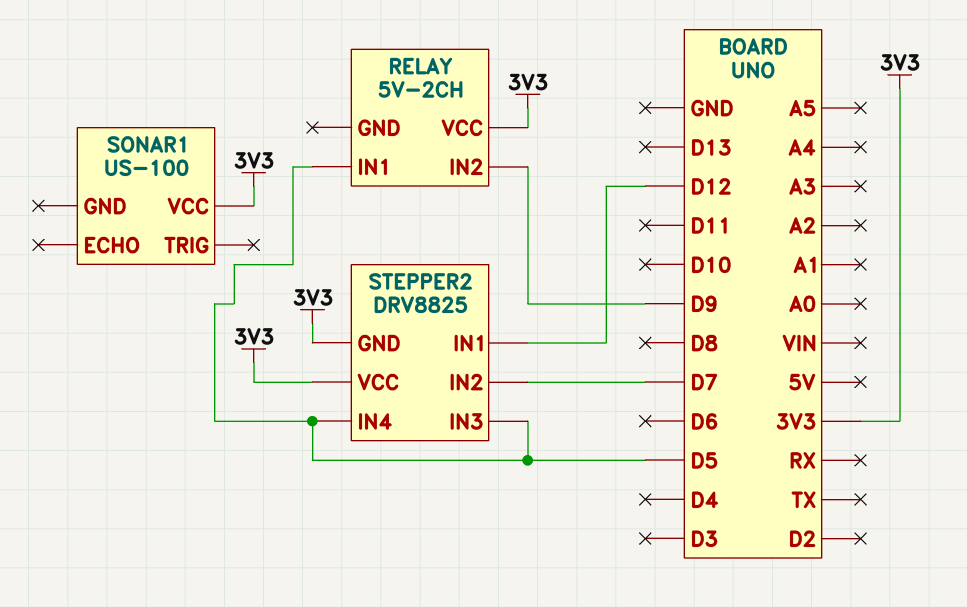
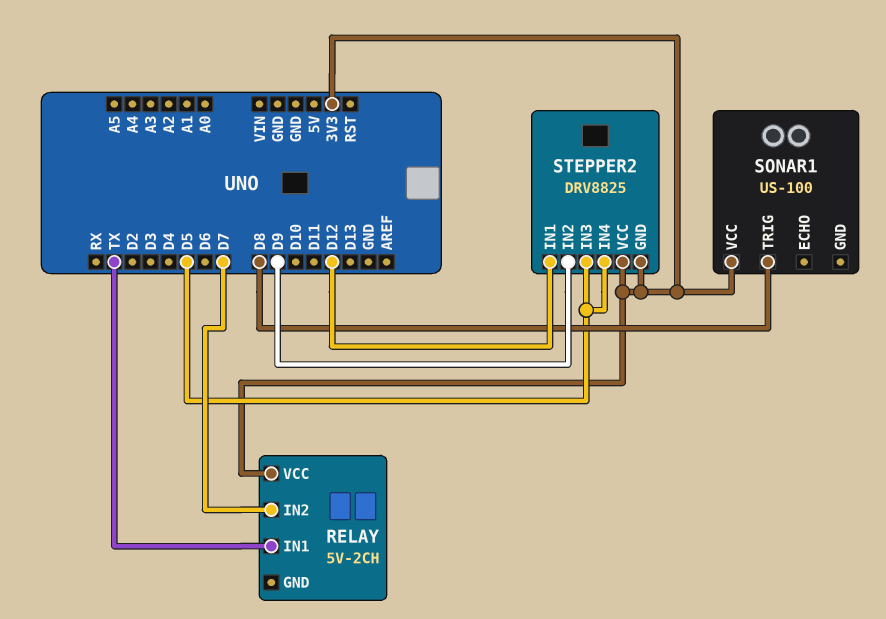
RELAY pin IN1: D5 -> TX
RELAY pin IN2: D9 -> D7
SONAR1 pin TRIG: none -> D8
STEPPER2 pin IN2: D7 -> D9

